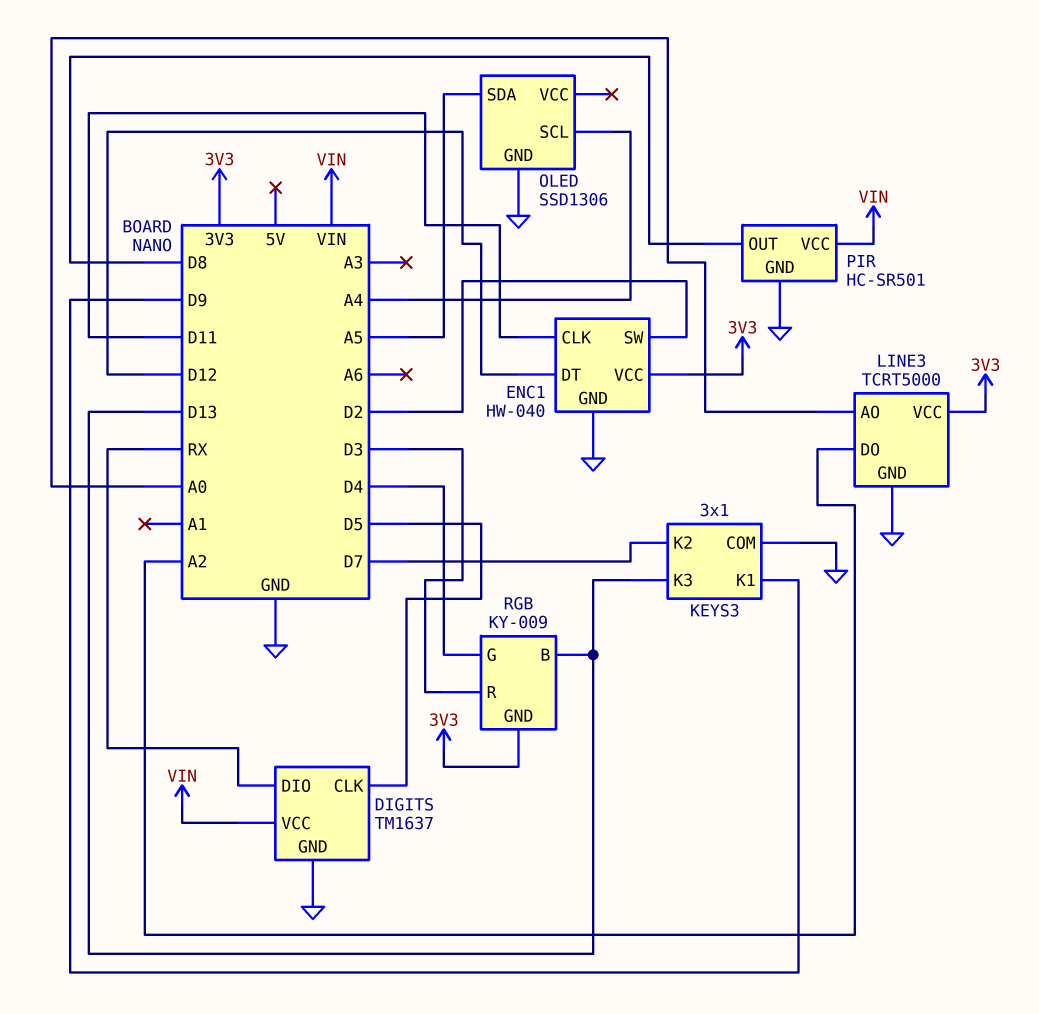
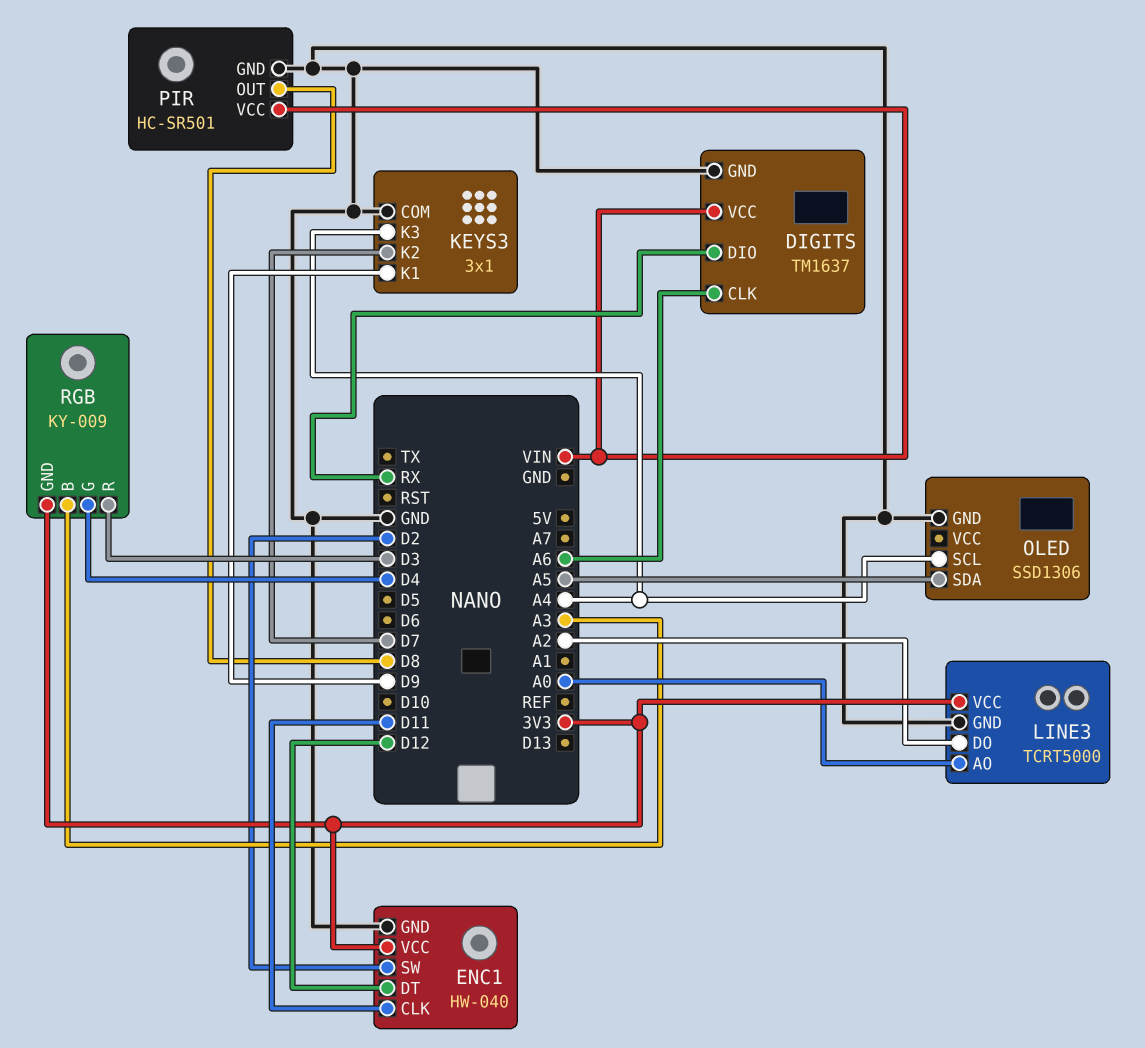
DIGITS pin CLK: D5 -> A6
KEYS3 pin K3: D13 -> A4
RGB pin B: D13 -> A3

